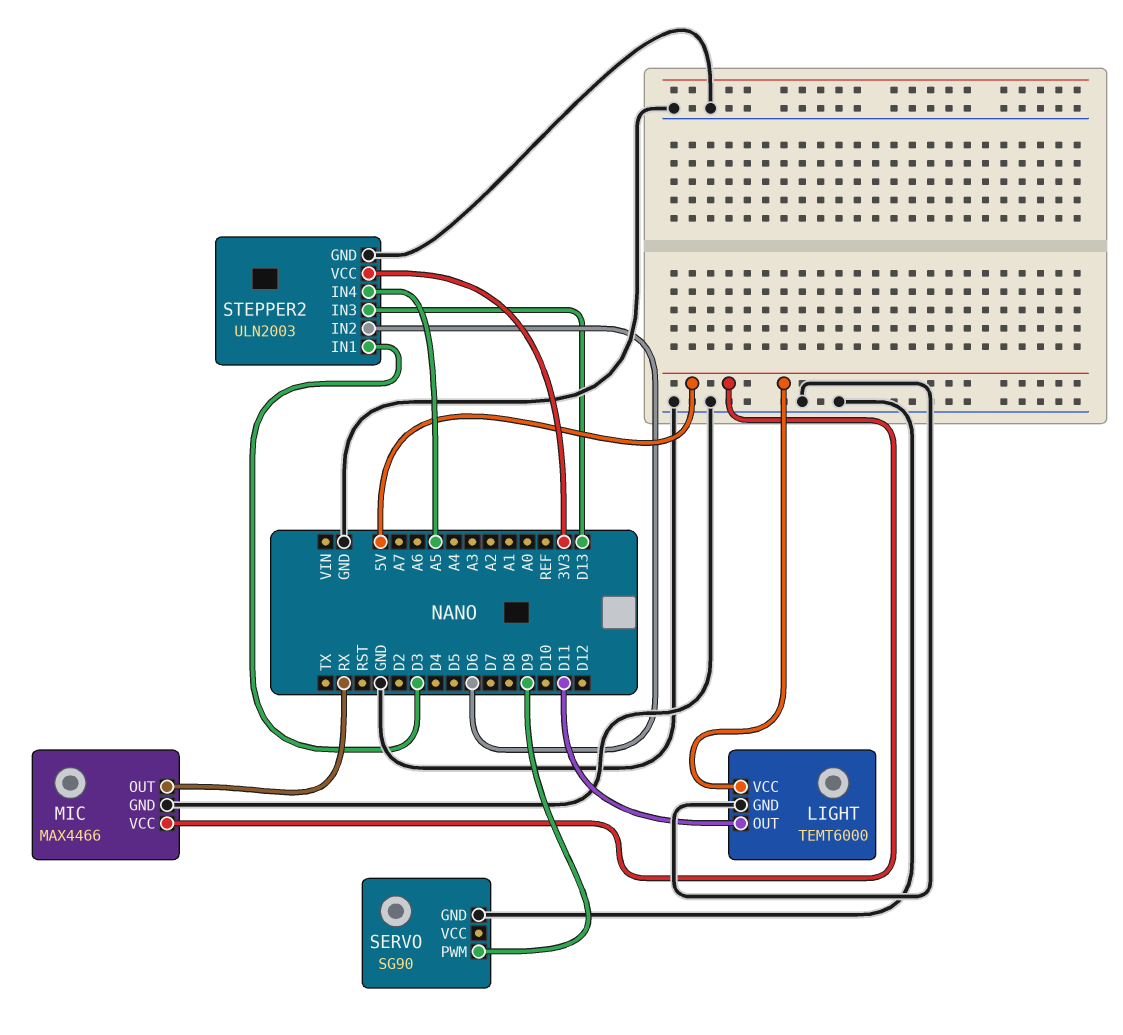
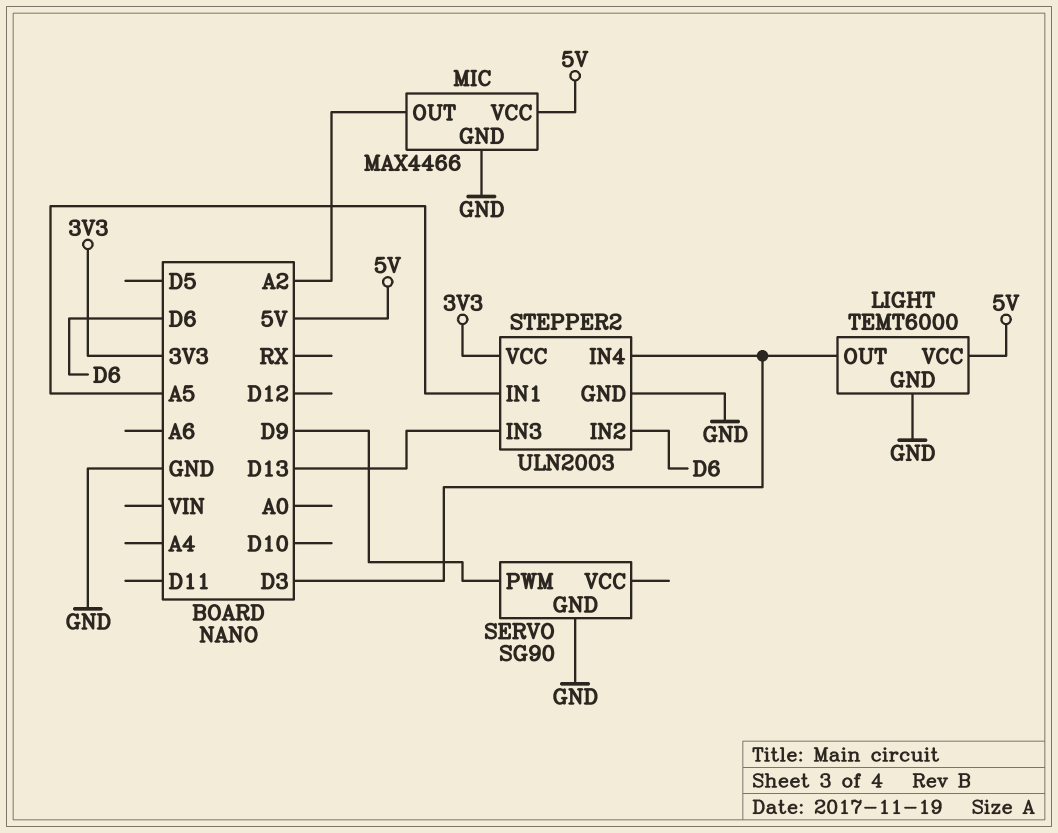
LIGHT pin OUT: D11 -> D3
MIC pin OUT: RX -> A2
STEPPER2 pin IN1: D3 -> A5
STEPPER2 pin IN4: A5 -> D3

